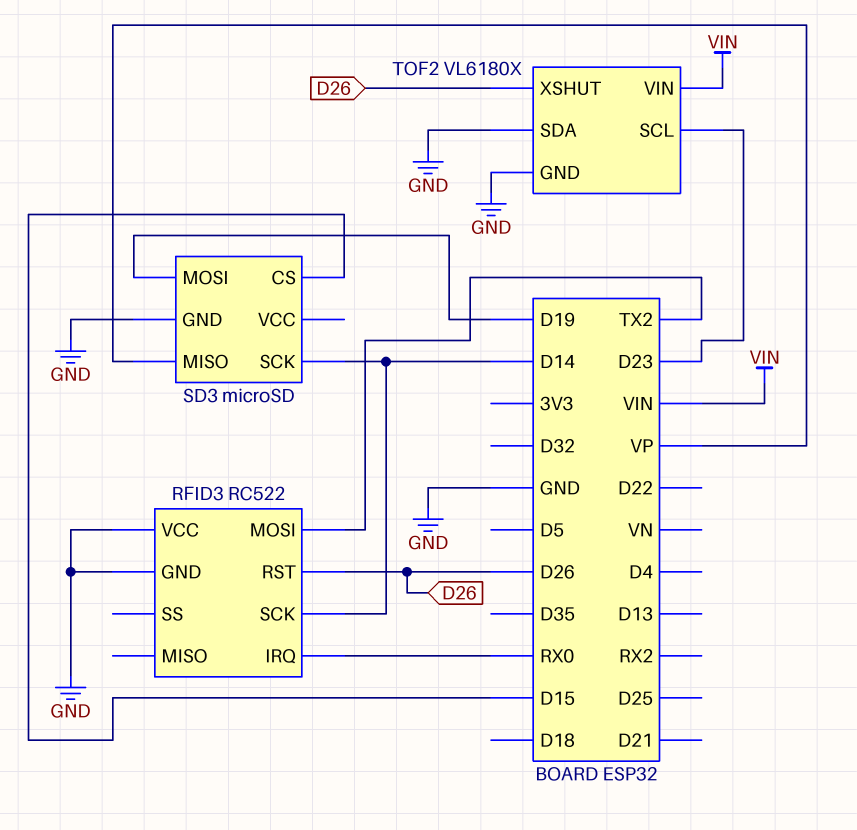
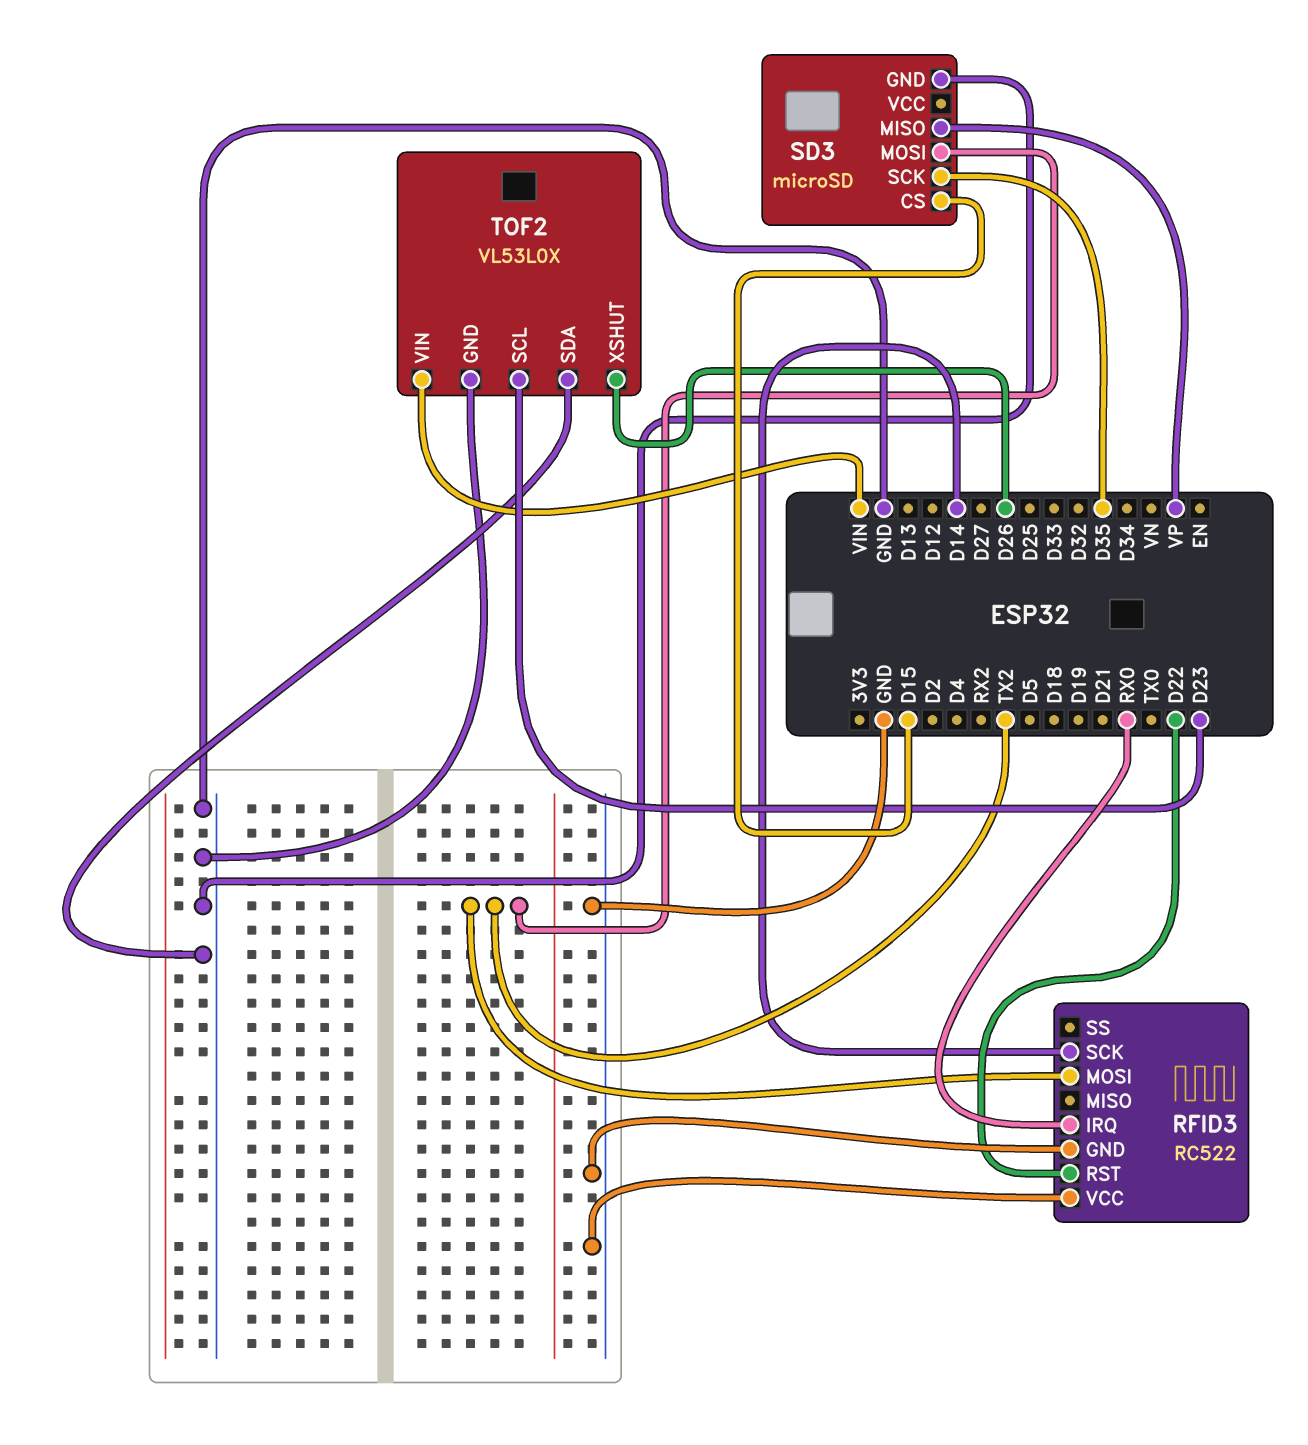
RFID3 pin RST: D26 -> D22
SD3 pin MOSI: D19 -> TX2
SD3 pin SCK: D14 -> D35
TOF2: VL6180X -> VL53L0X

